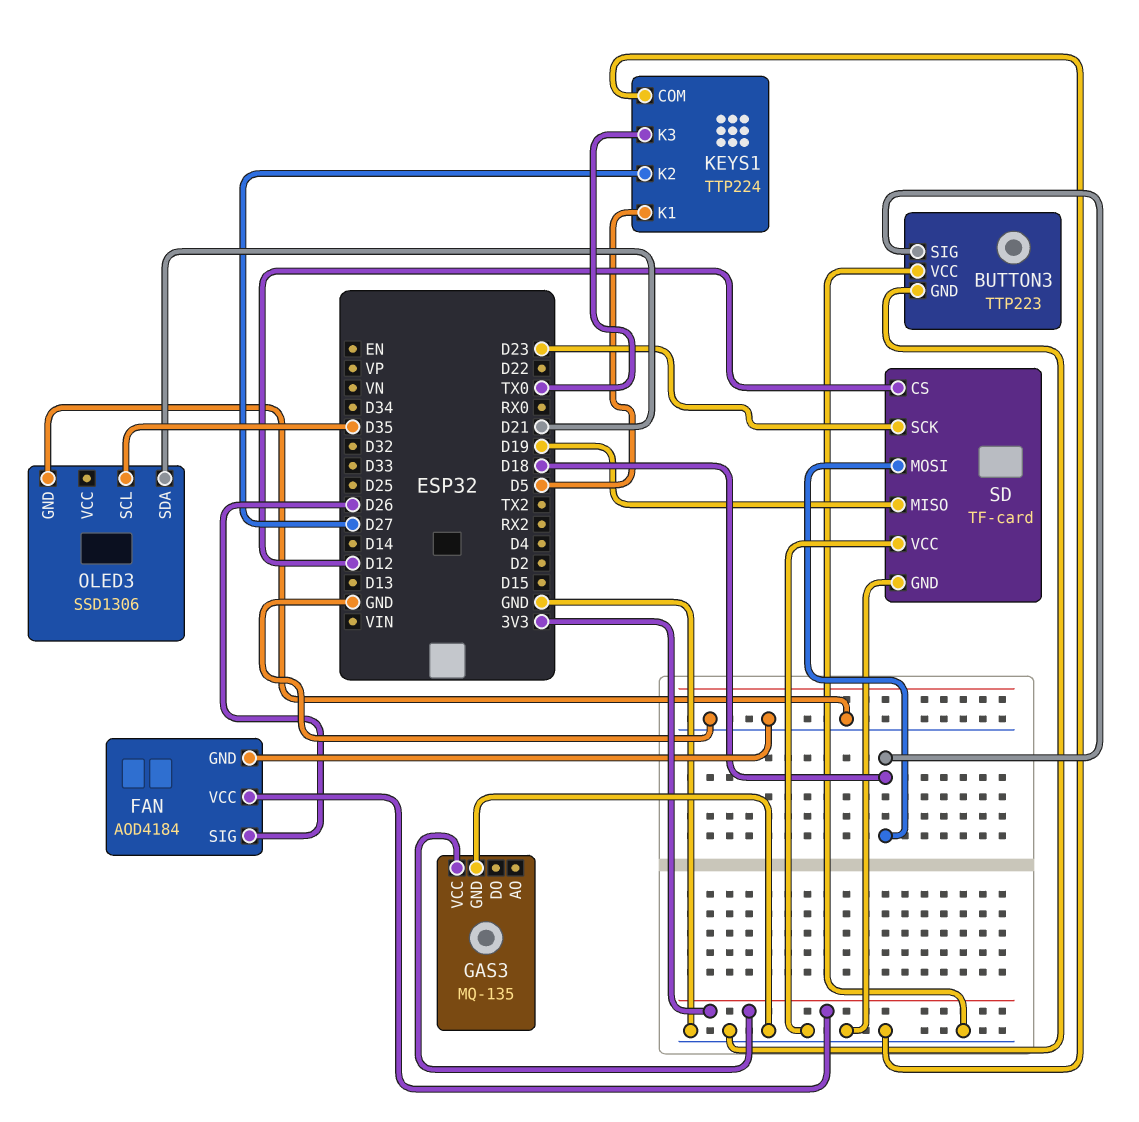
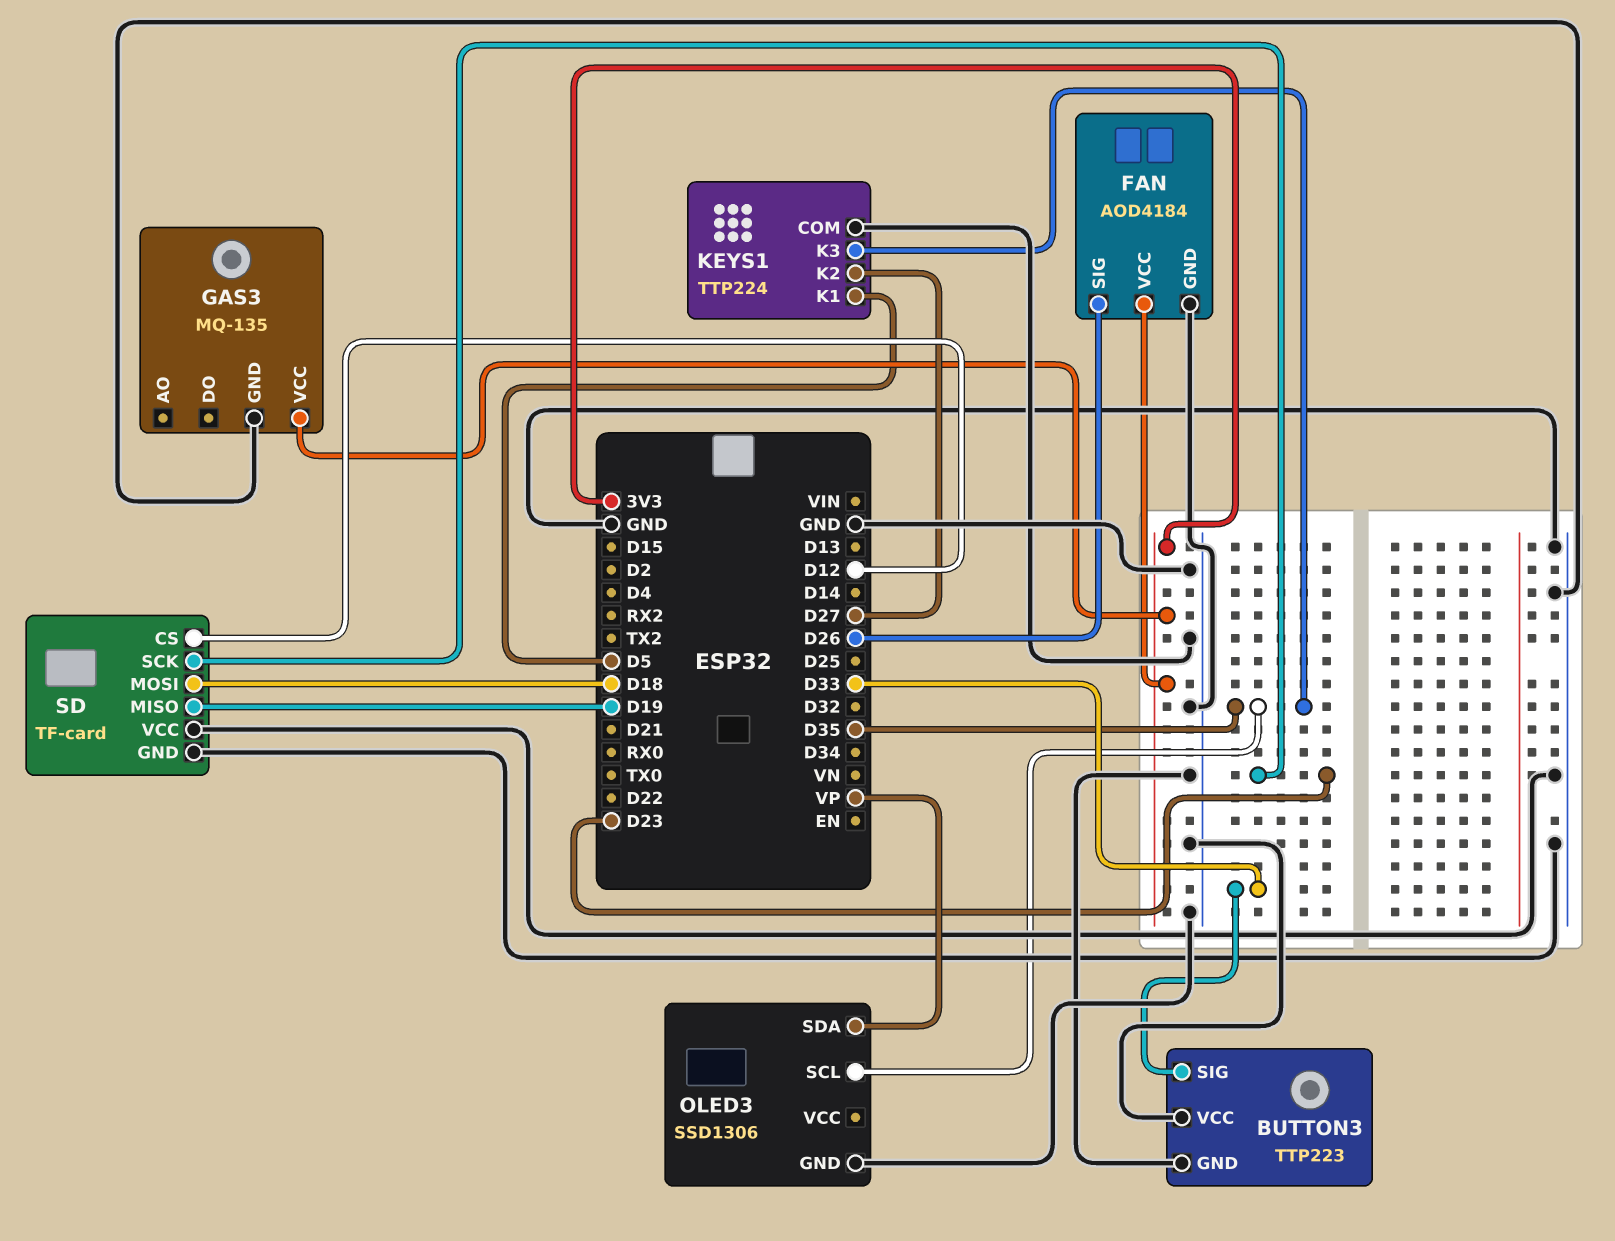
BUTTON3 pin SIG: D18 -> D33
KEYS1 pin K3: TX0 -> D35
OLED3 pin SDA: D21 -> VP

